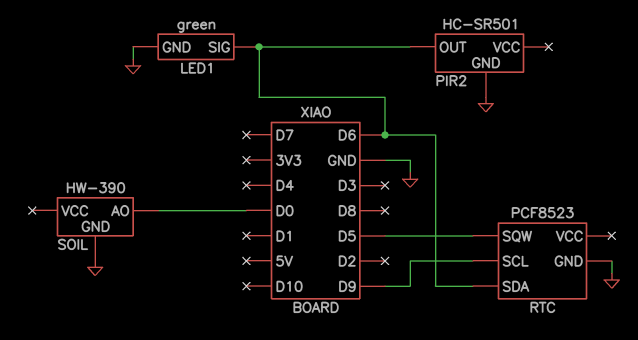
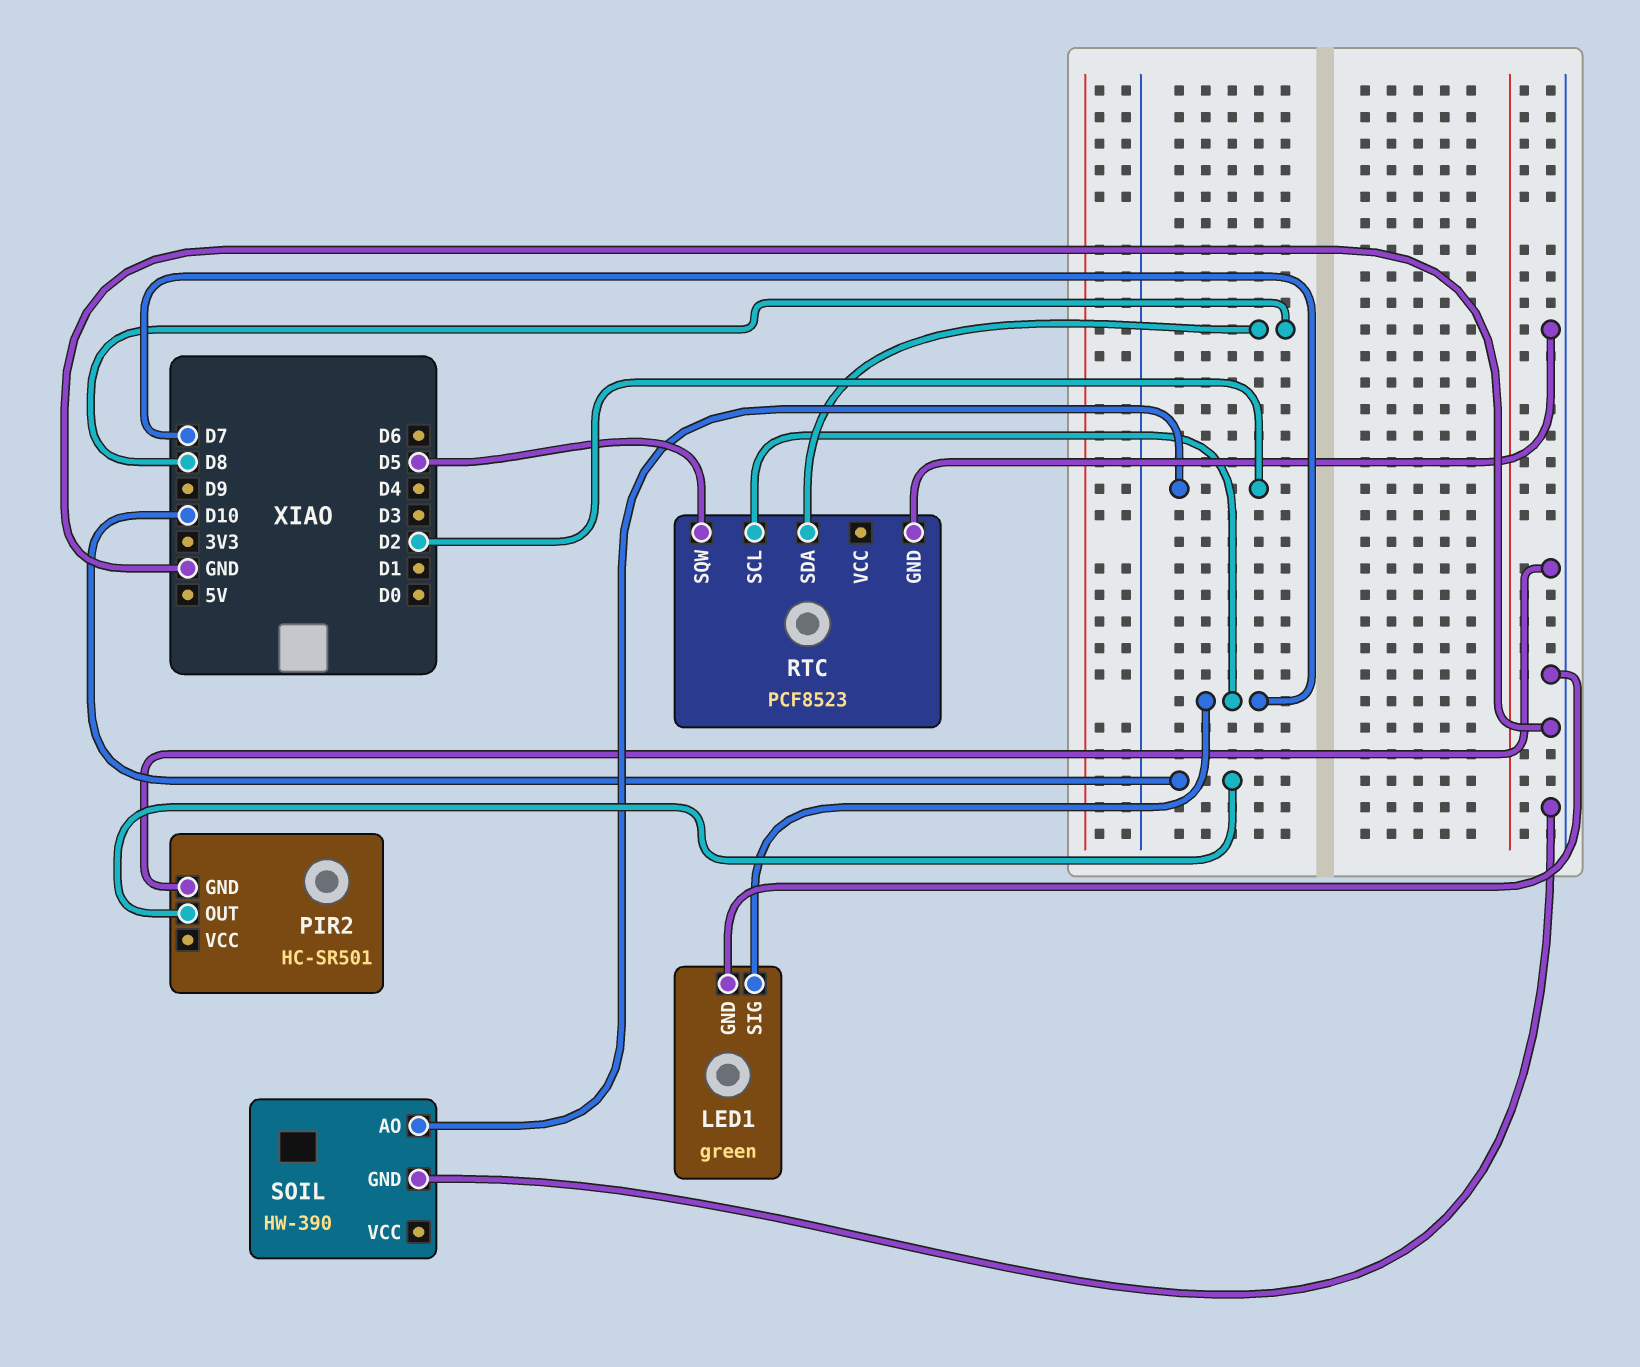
LED1 pin SIG: D6 -> D7
PIR2 pin OUT: D6 -> D10
RTC pin SCL: D9 -> D7
RTC pin SDA: D6 -> D8
SOIL pin AO: D0 -> D2

